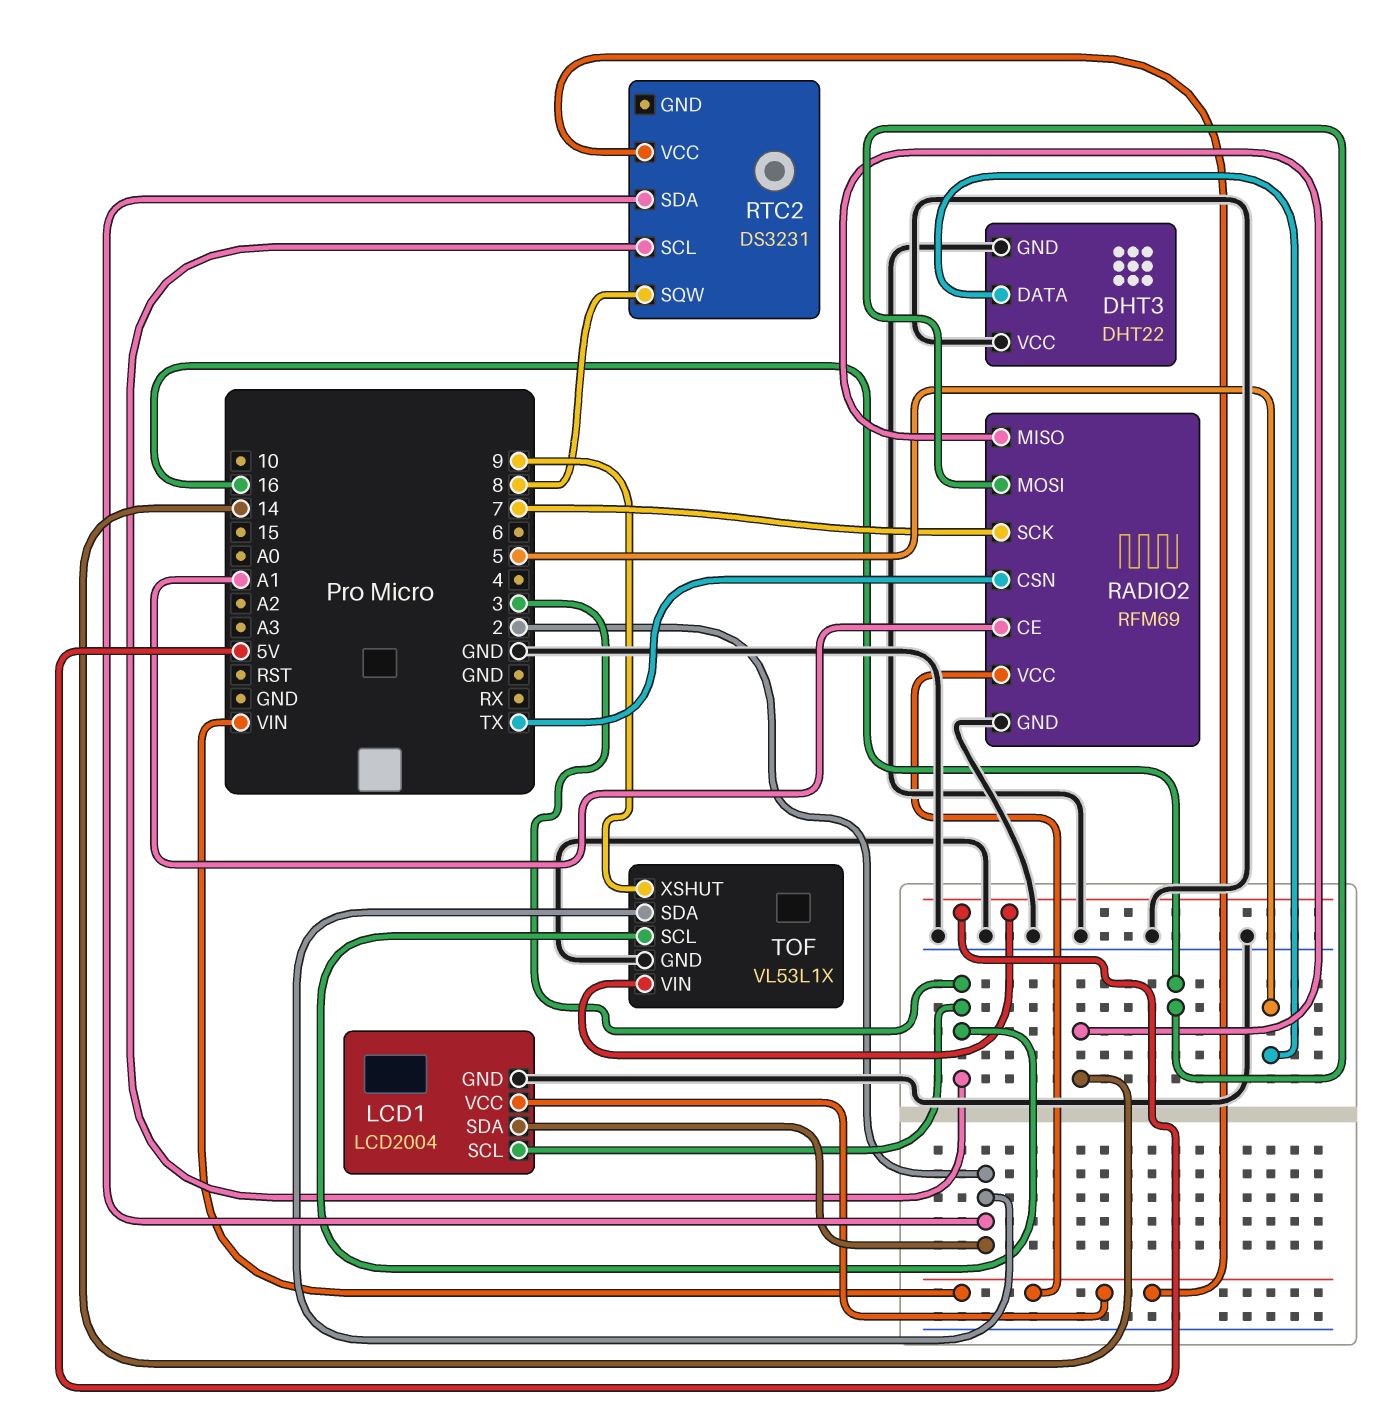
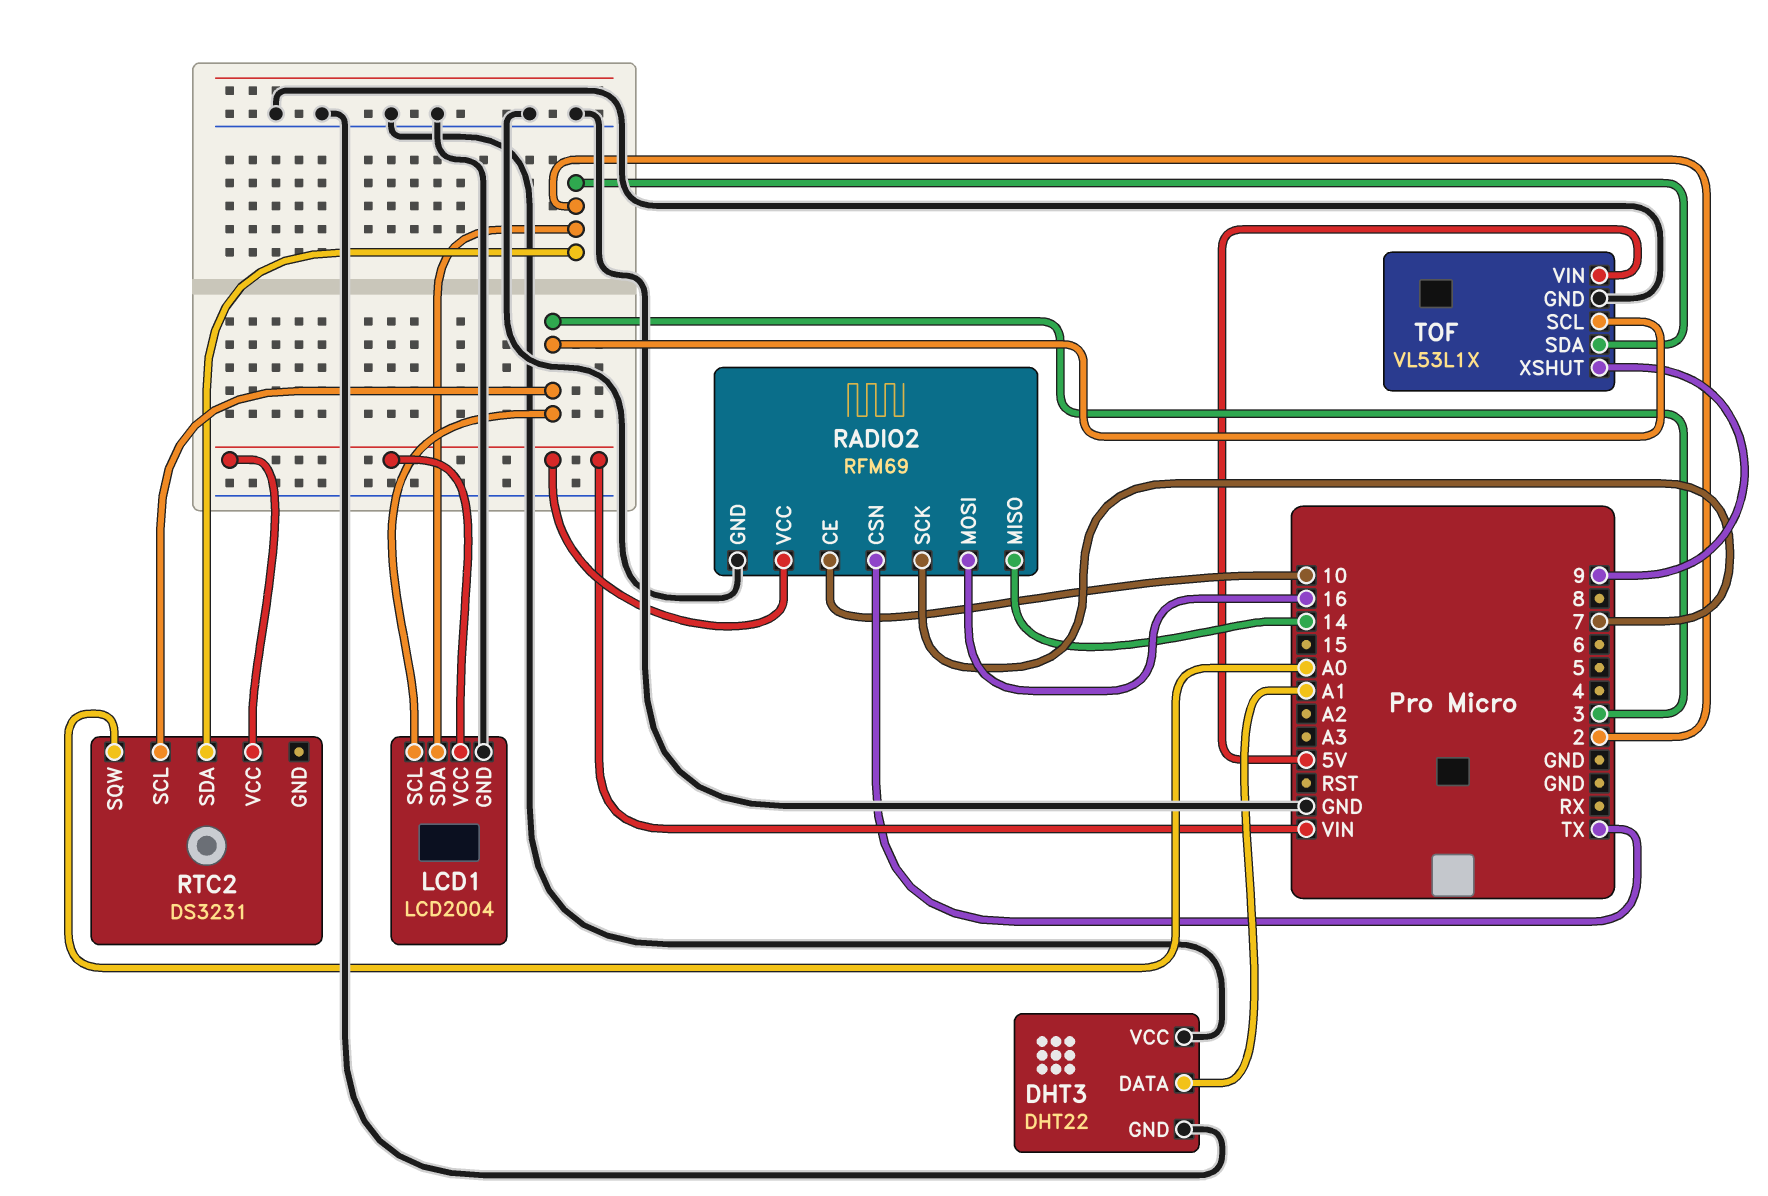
DHT3 pin DATA: 5 -> A1
RADIO2 pin CE: A1 -> 10
RTC2 pin SQW: 8 -> A0

